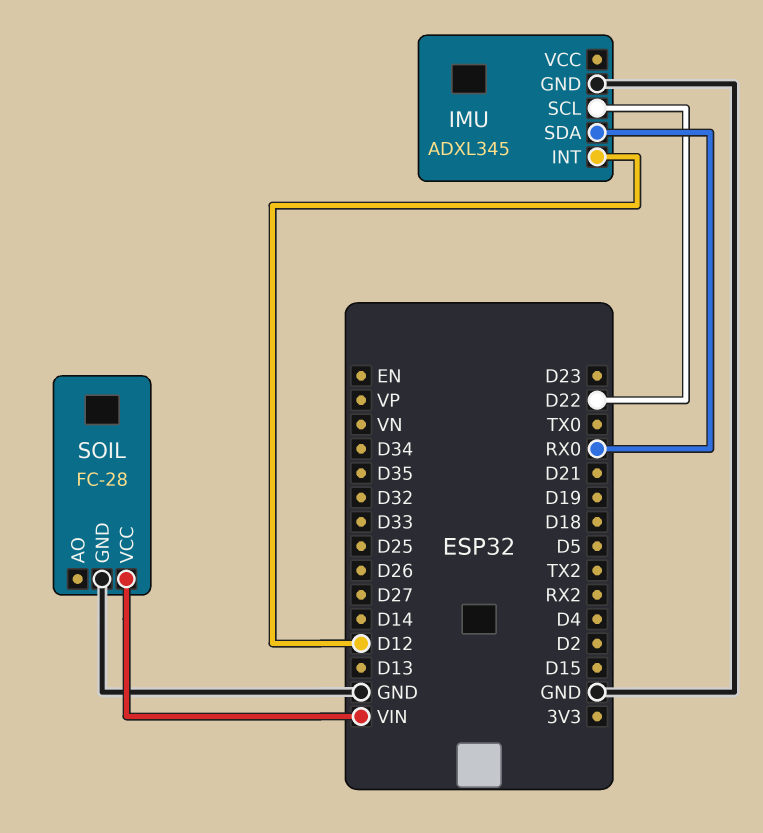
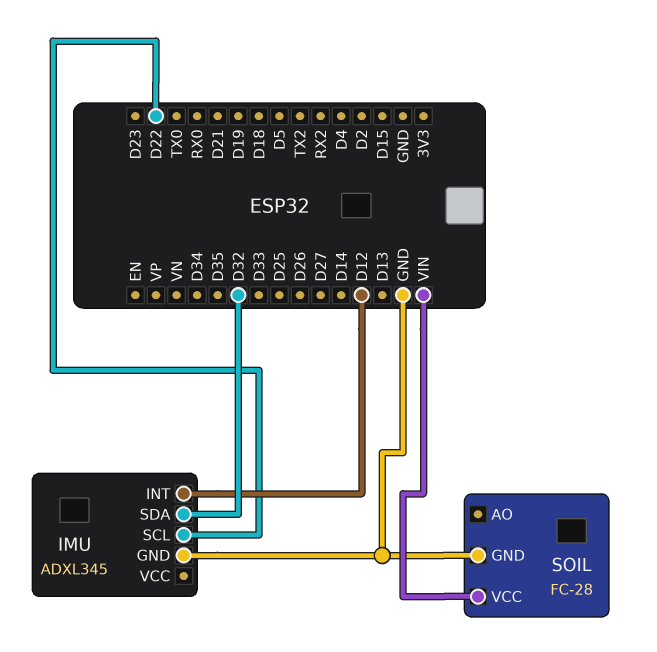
IMU pin SDA: RX0 -> D32

